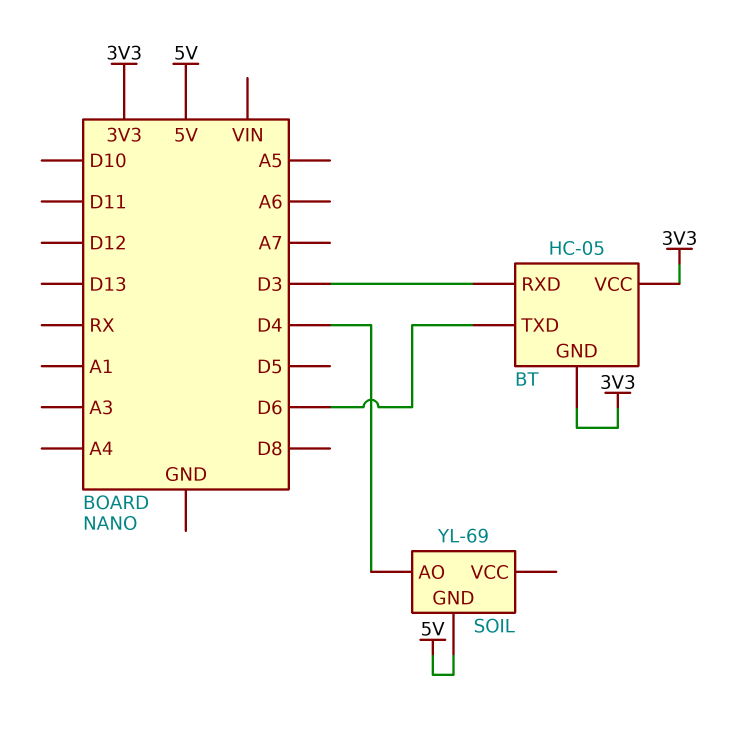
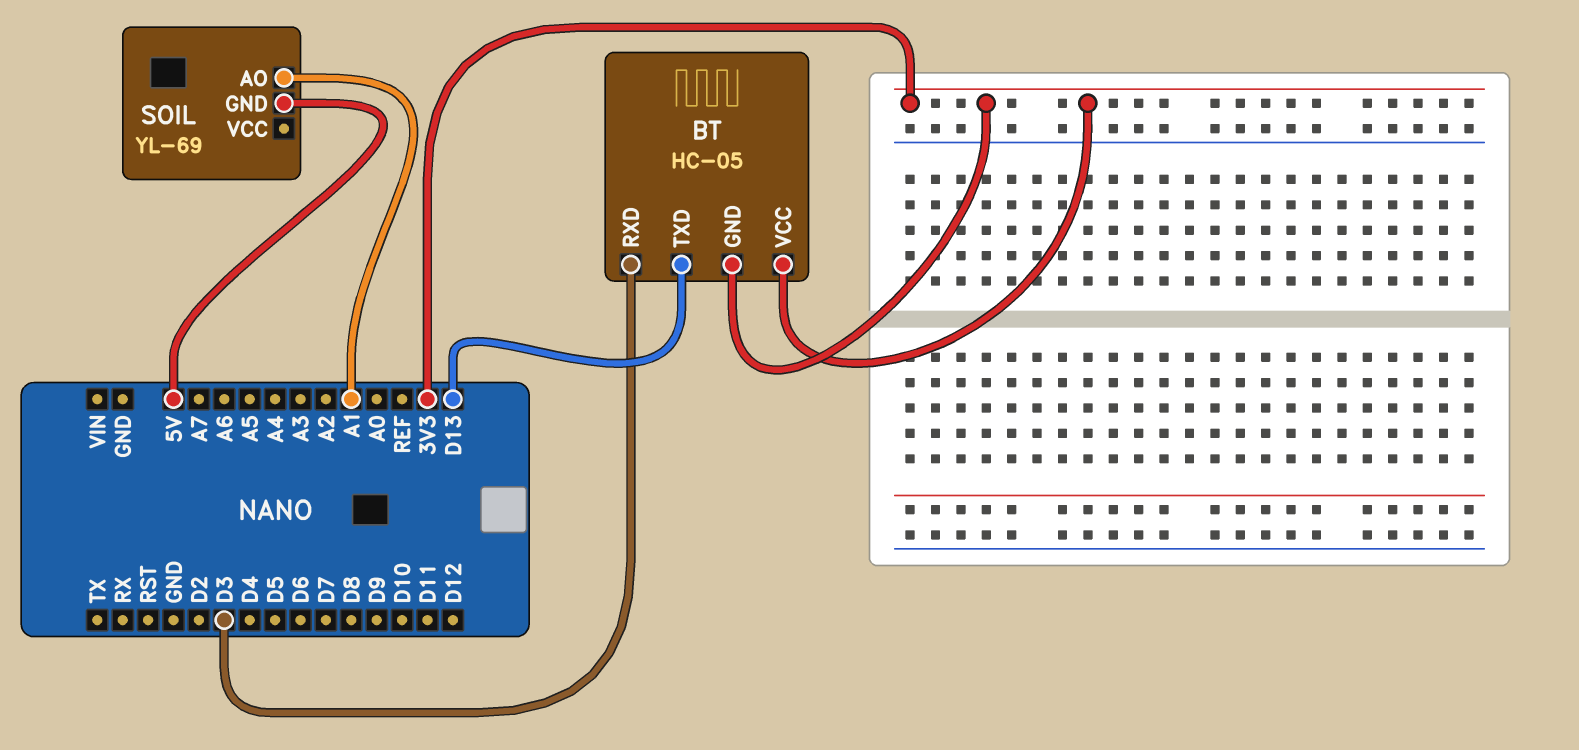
BT pin TXD: D6 -> D13
SOIL pin AO: D4 -> A1

